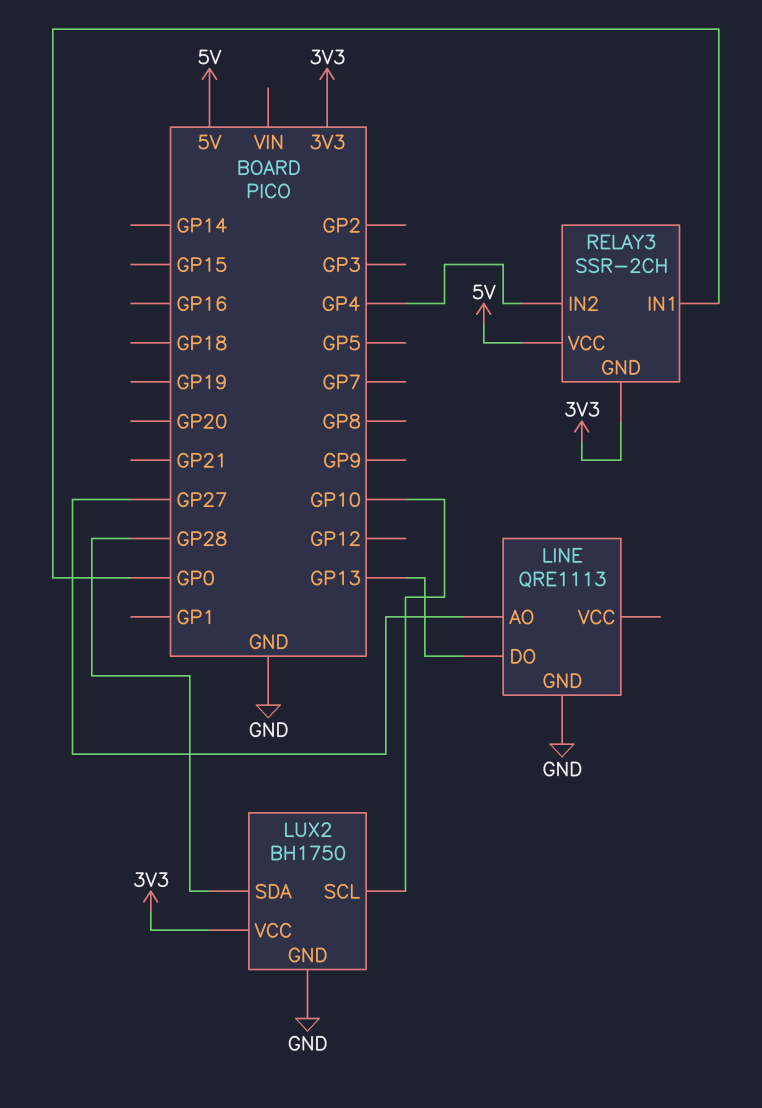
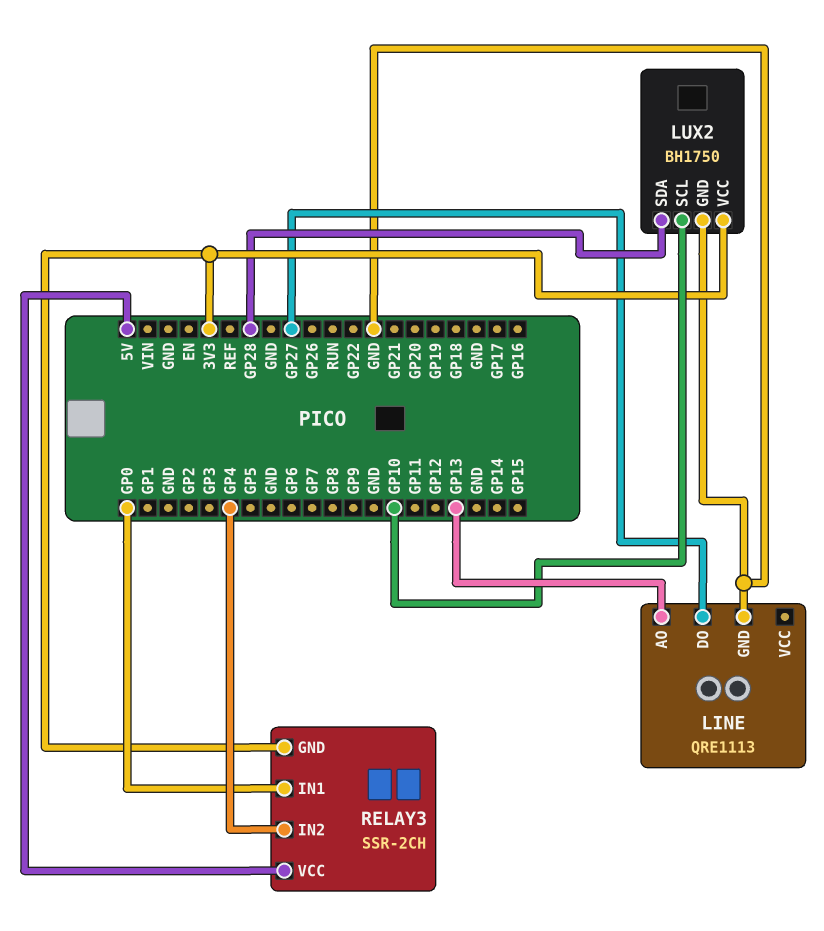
LINE pin AO: GP27 -> GP13
LINE pin DO: GP13 -> GP27

